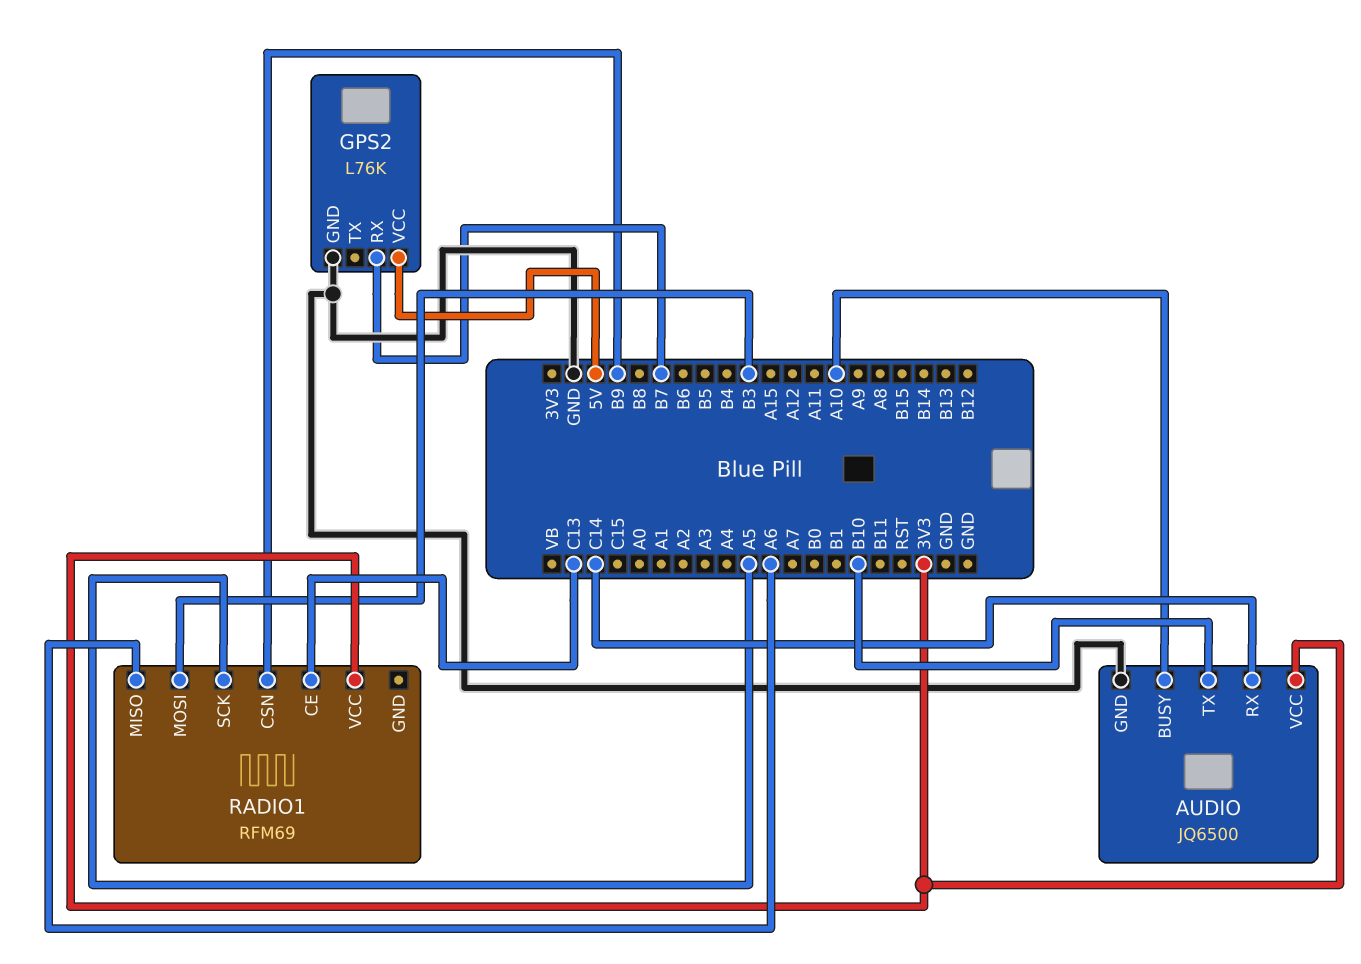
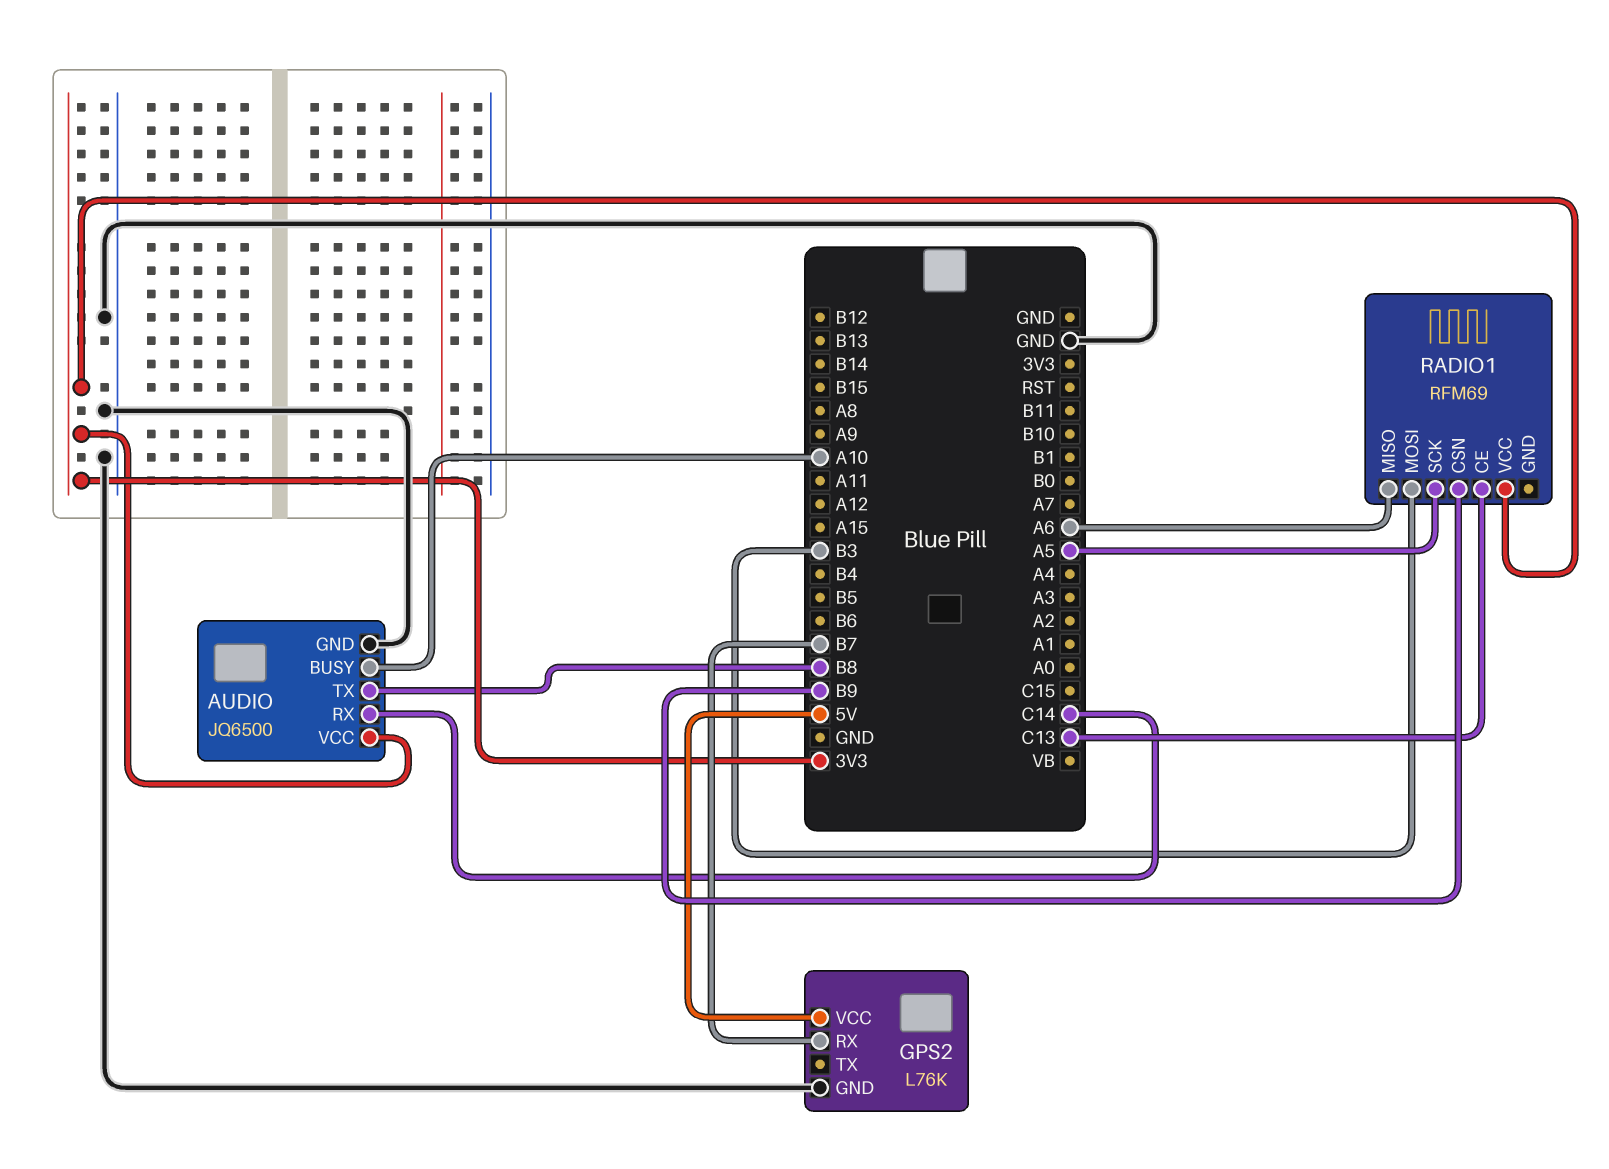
AUDIO pin TX: B10 -> B8

